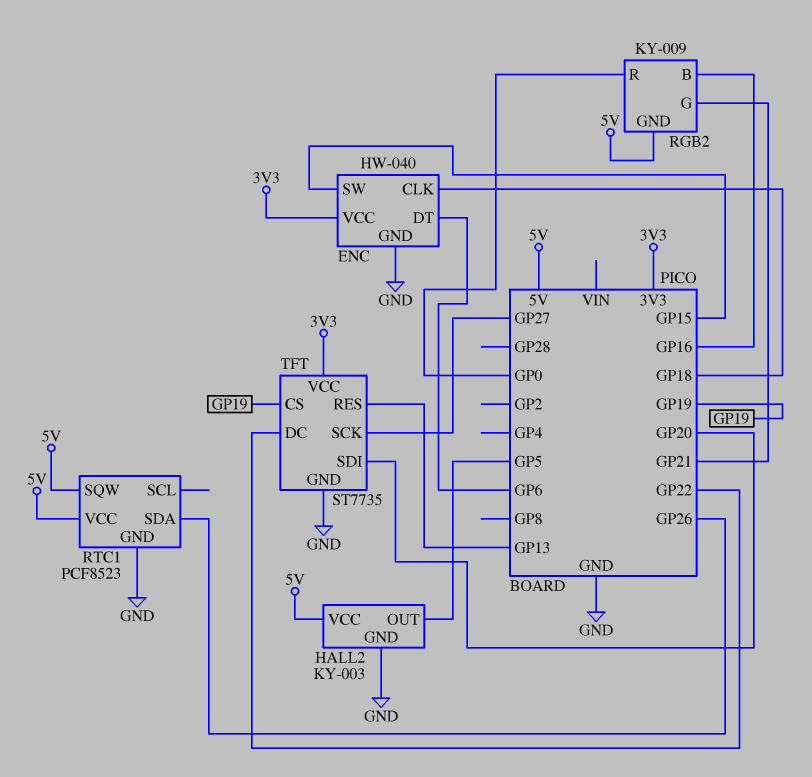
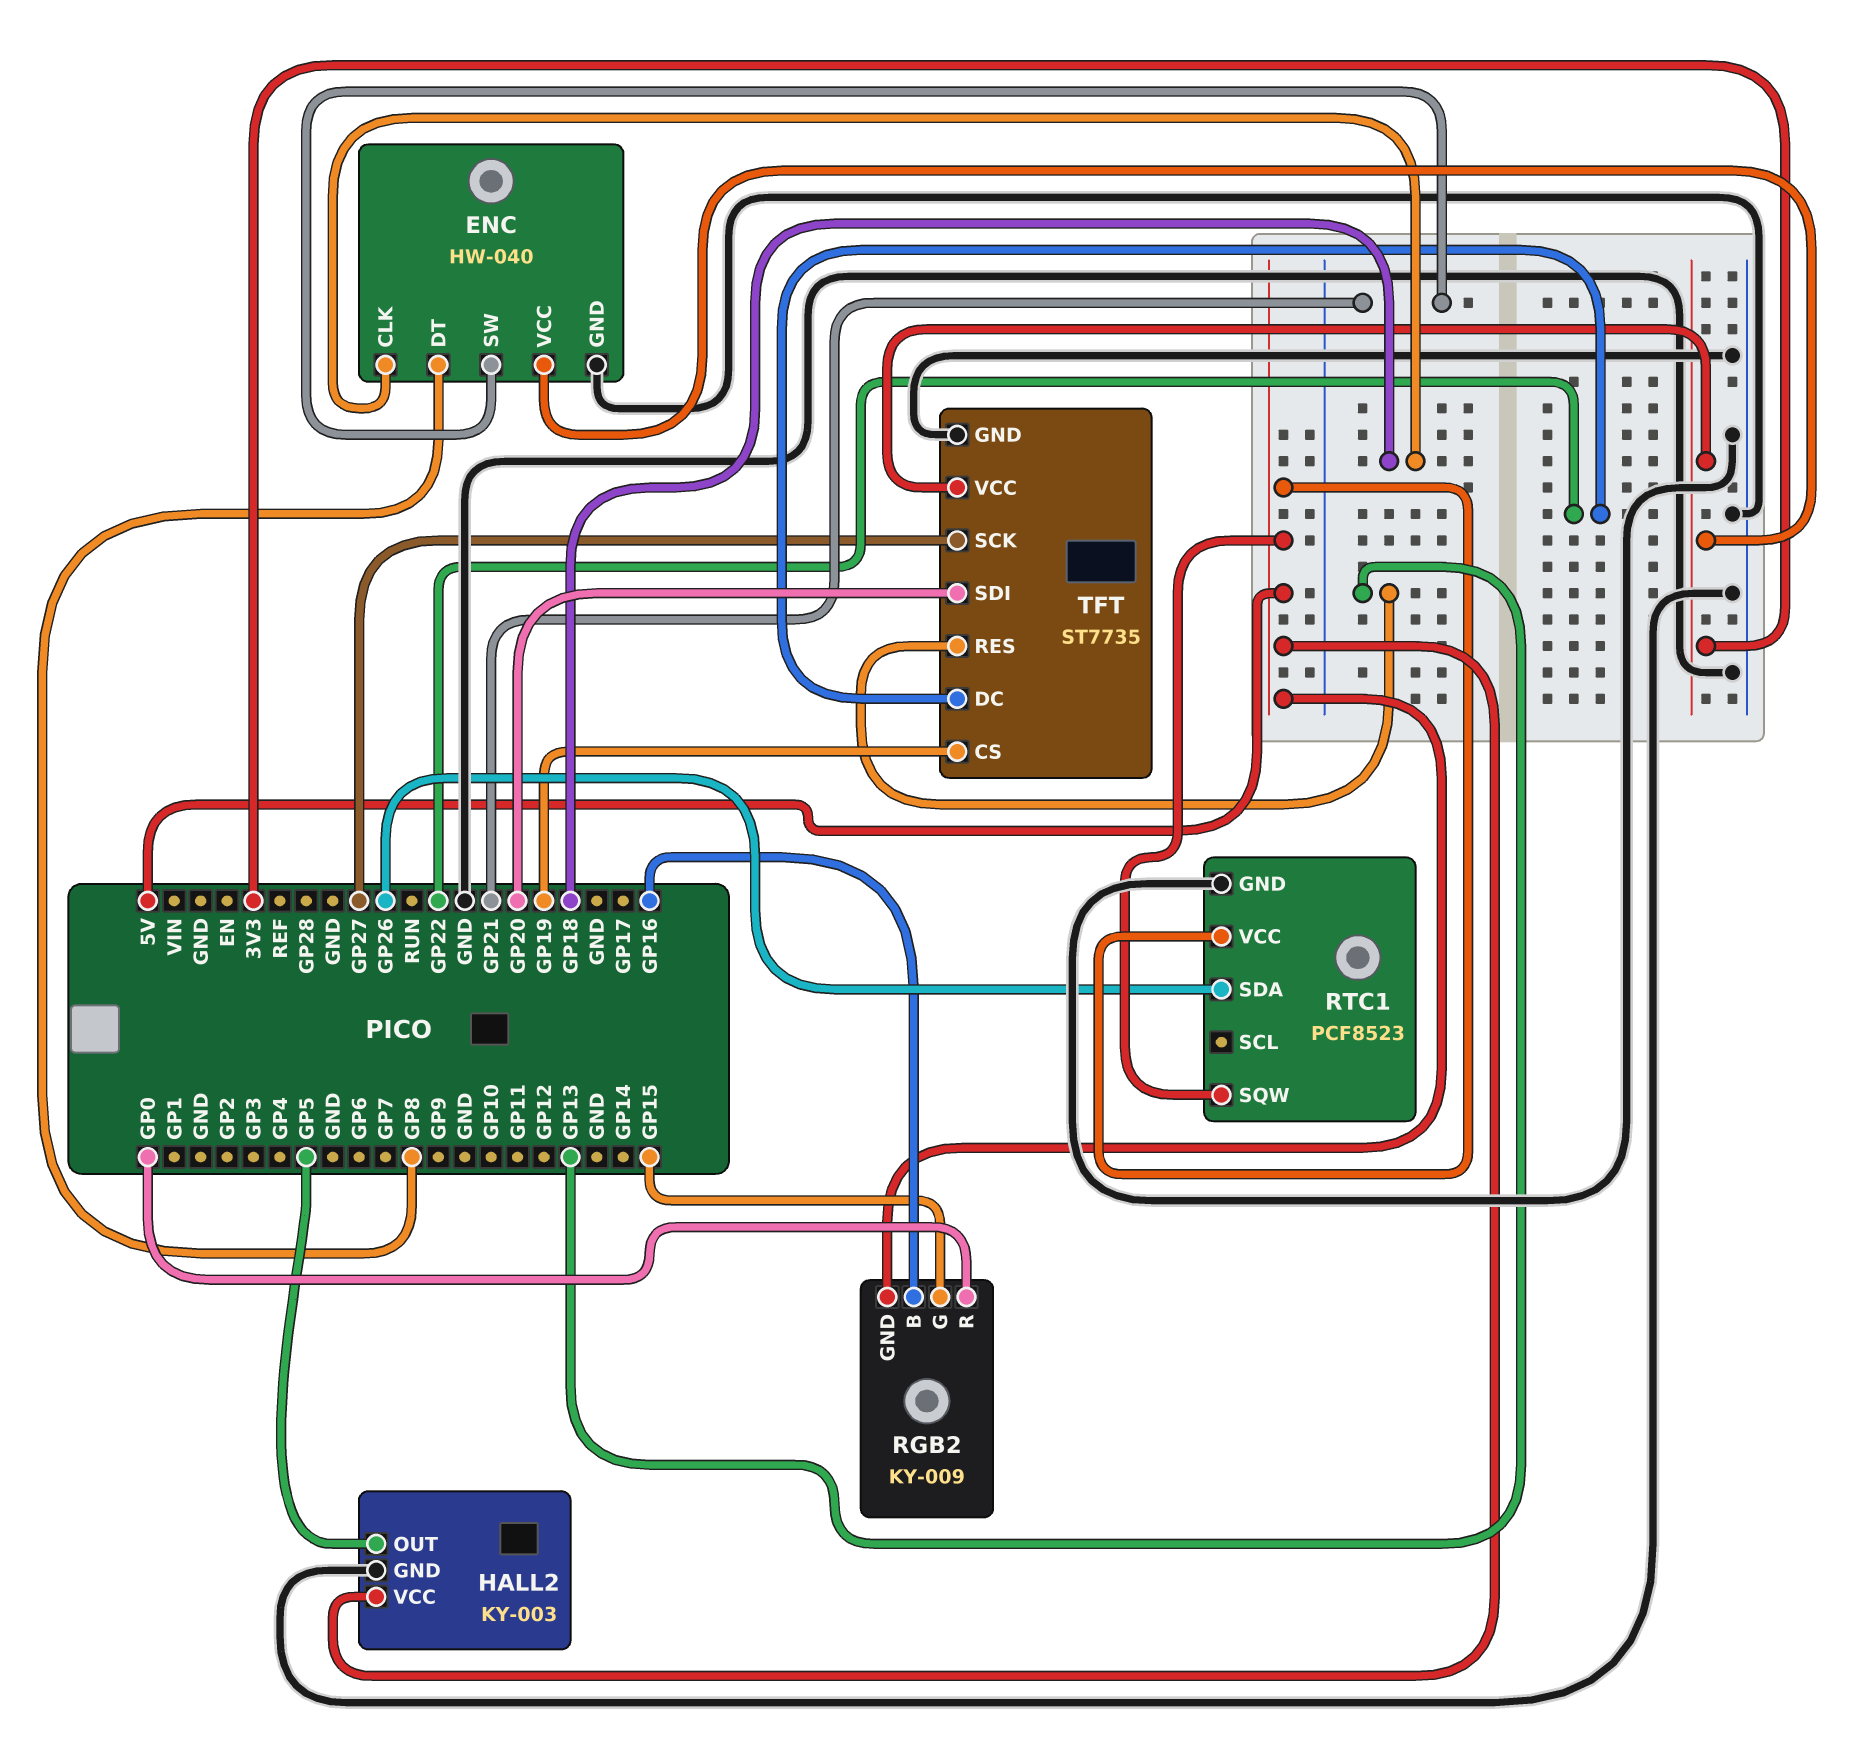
ENC pin DT: GP6 -> GP8
ENC pin SW: GP15 -> GP21
RGB2 pin G: GP21 -> GP15

